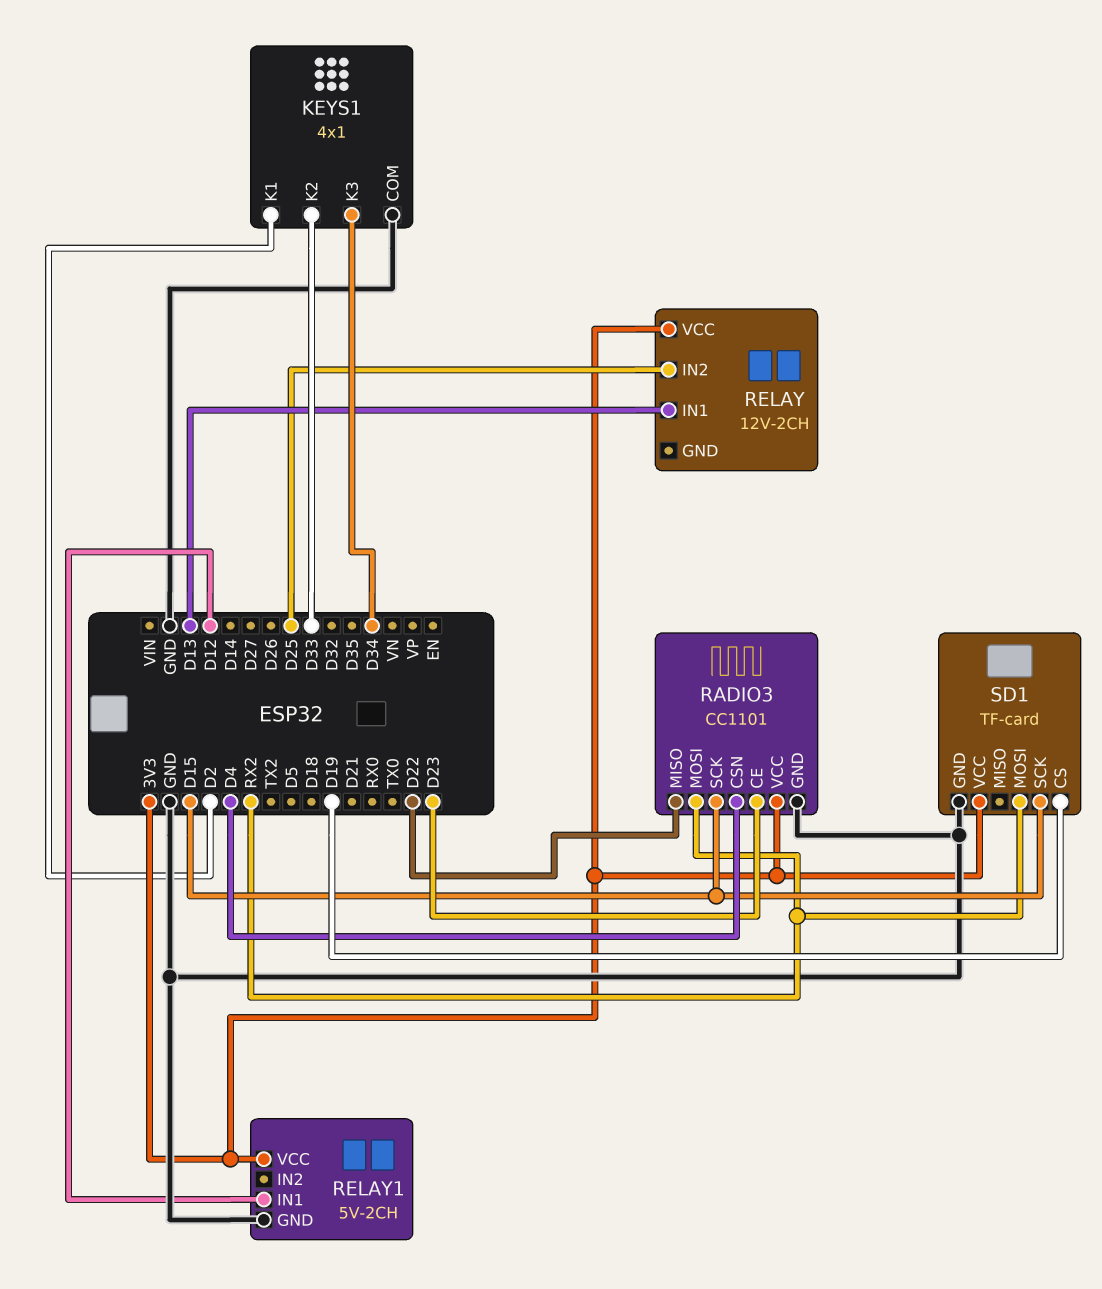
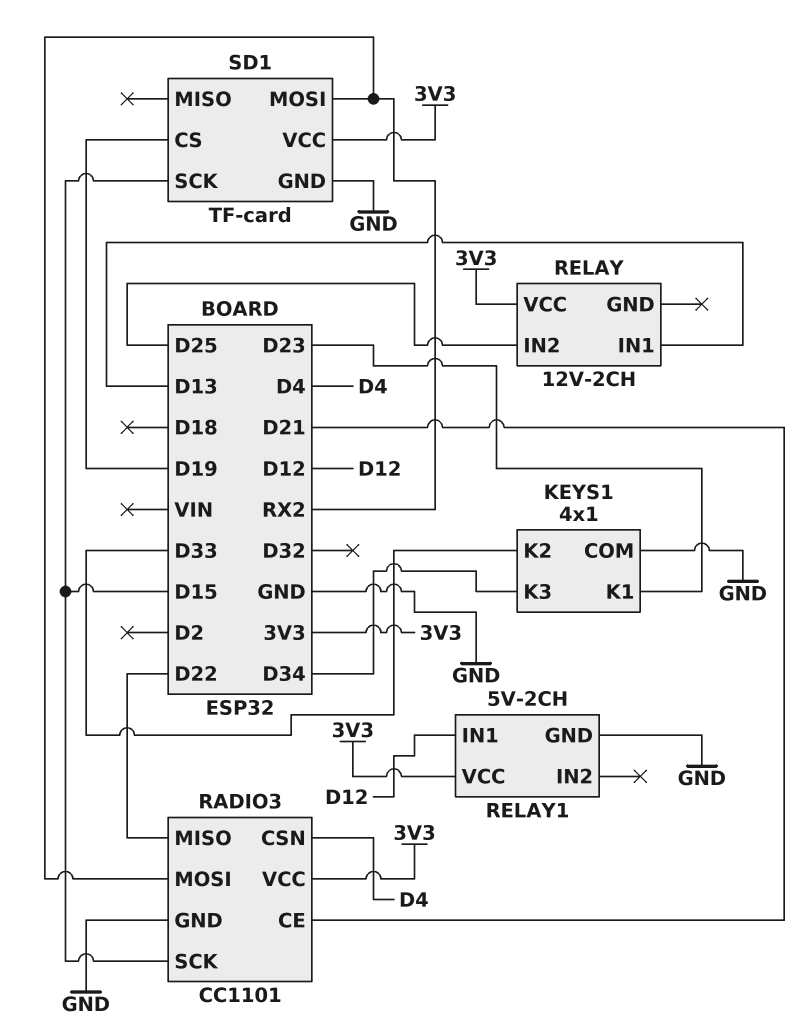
KEYS1 pin K1: D2 -> D23
RADIO3 pin CE: D23 -> D21

